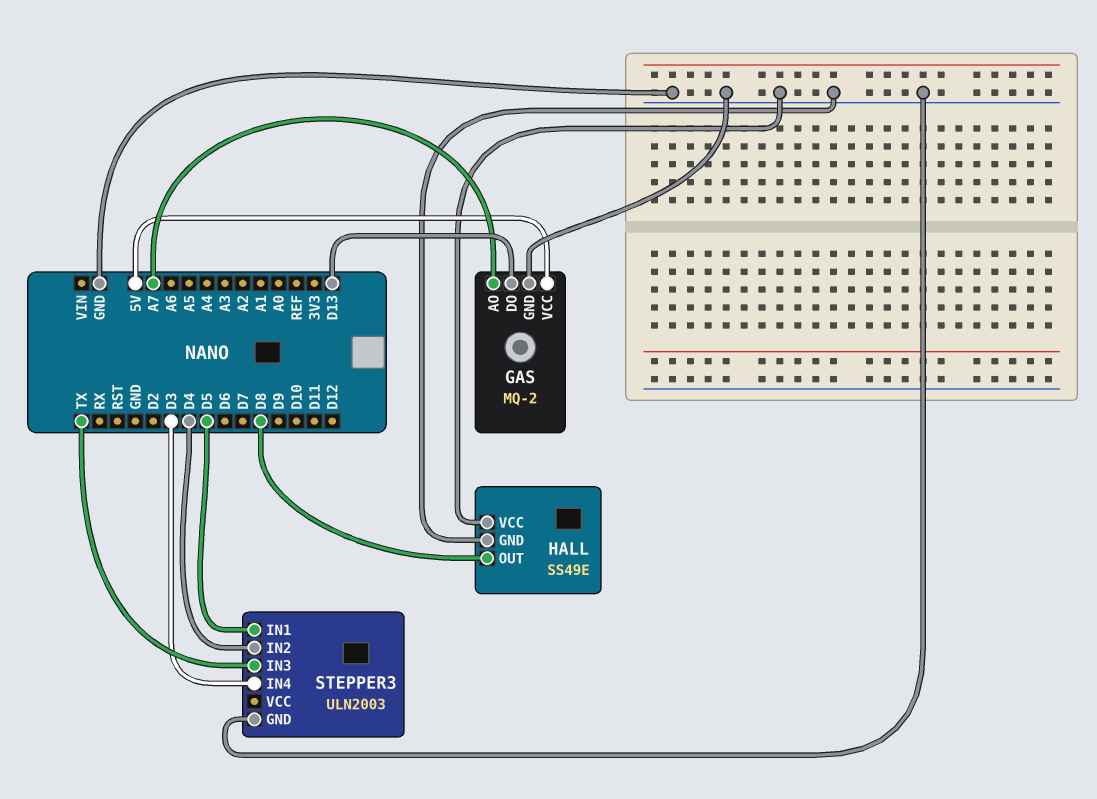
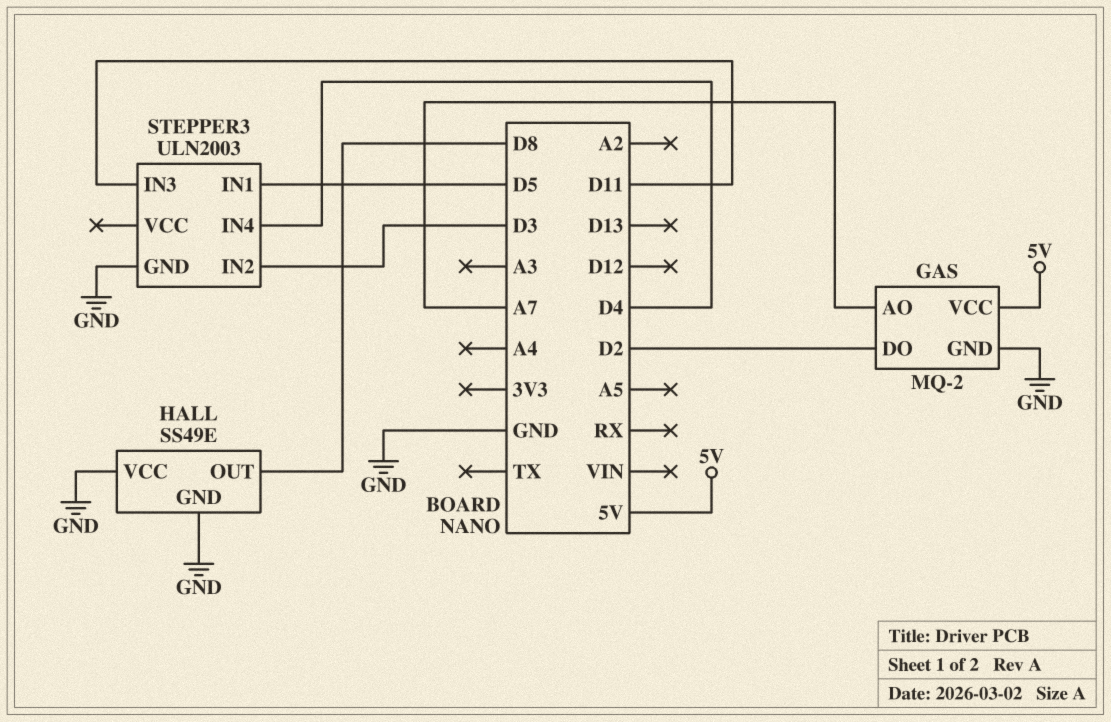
GAS pin DO: D13 -> D2
STEPPER3 pin IN2: D4 -> D3
STEPPER3 pin IN3: TX -> D11
STEPPER3 pin IN4: D3 -> D4

